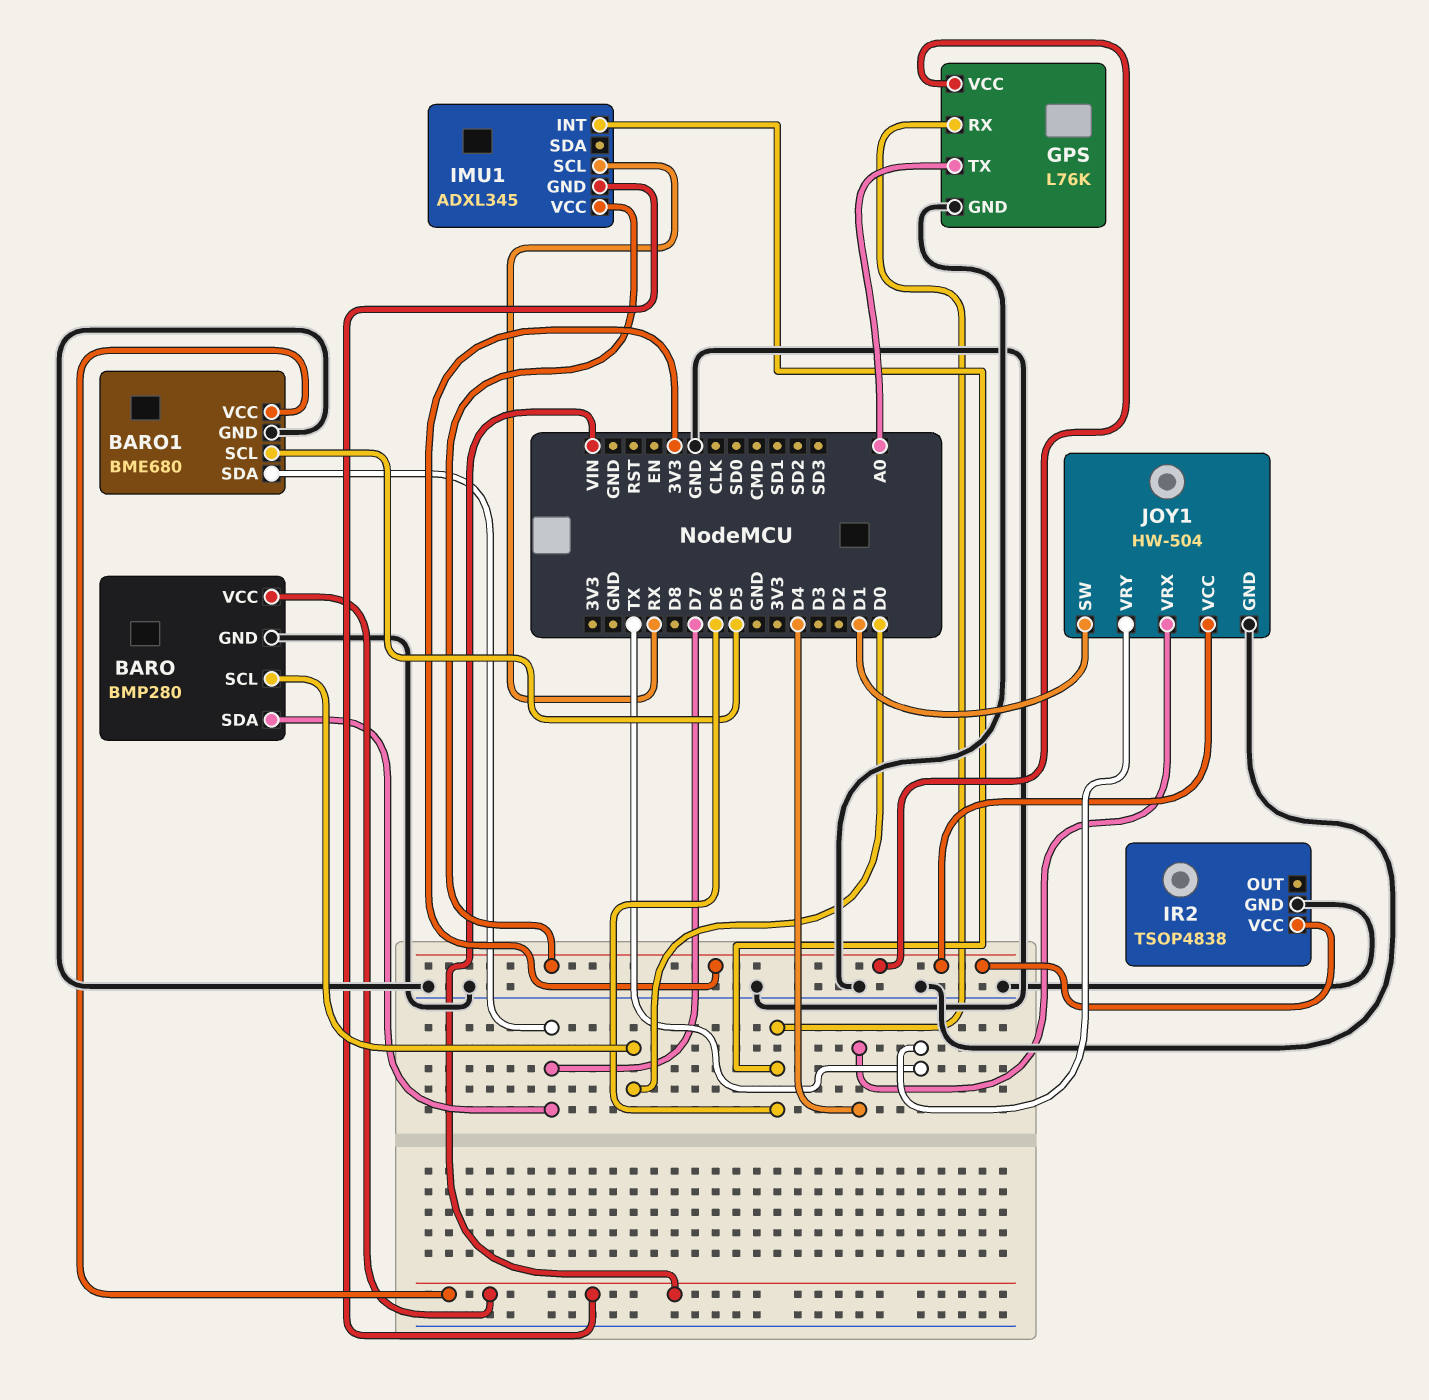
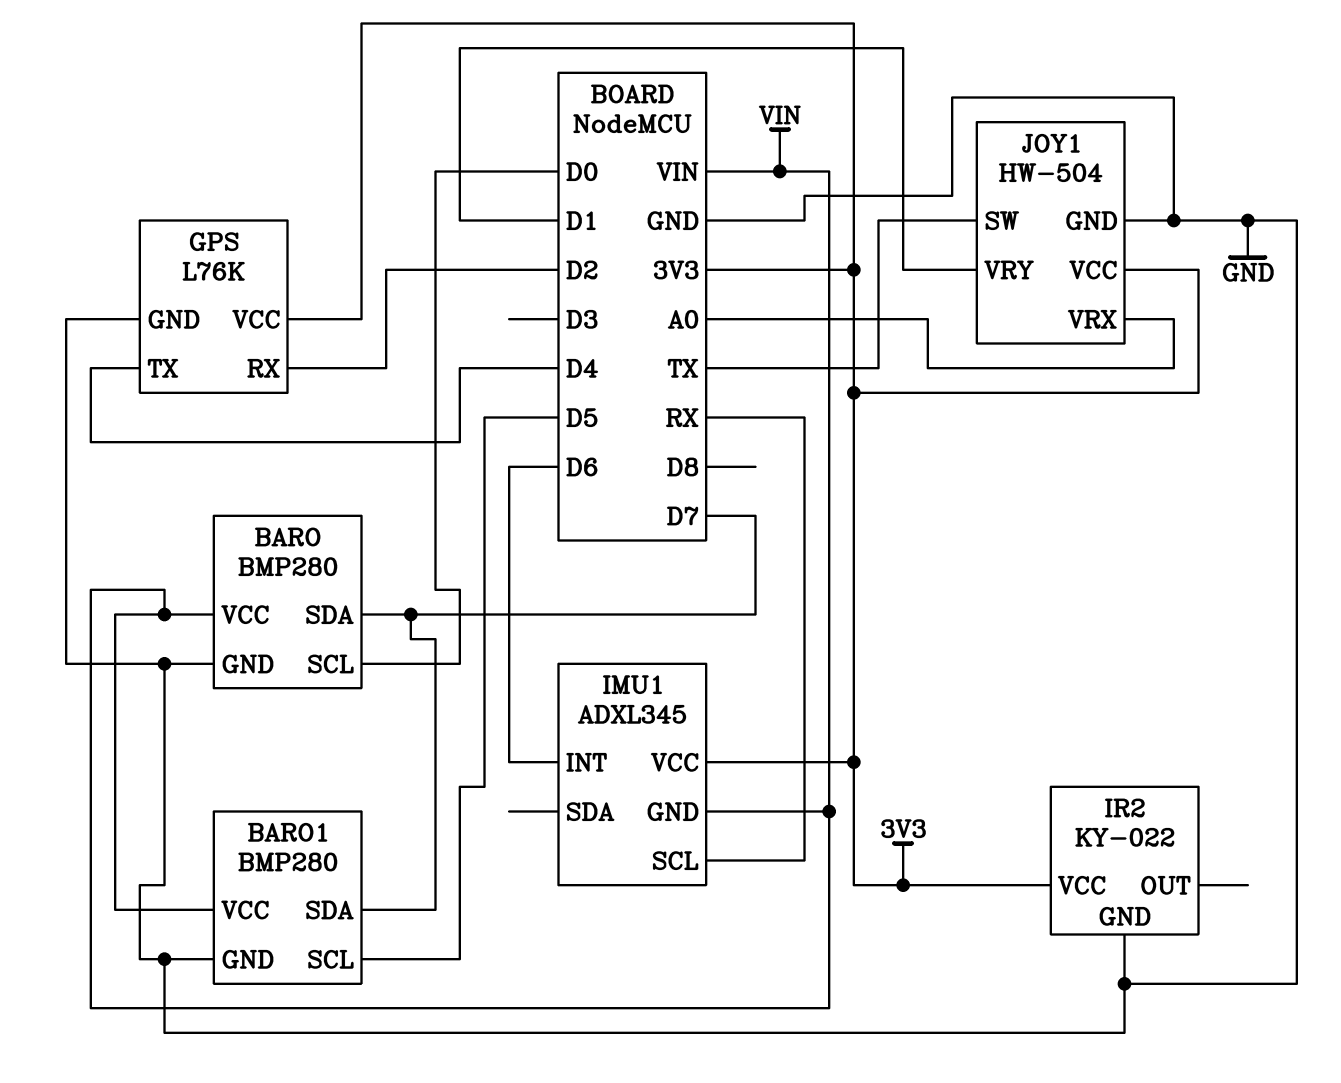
BARO1: BME680 -> BMP280
GPS pin RX: D6 -> D2
GPS pin TX: A0 -> D4
IR2: TSOP4838 -> KY-022
JOY1 pin SW: D1 -> TX
JOY1 pin VRX: D4 -> A0
JOY1 pin VRY: TX -> D1

